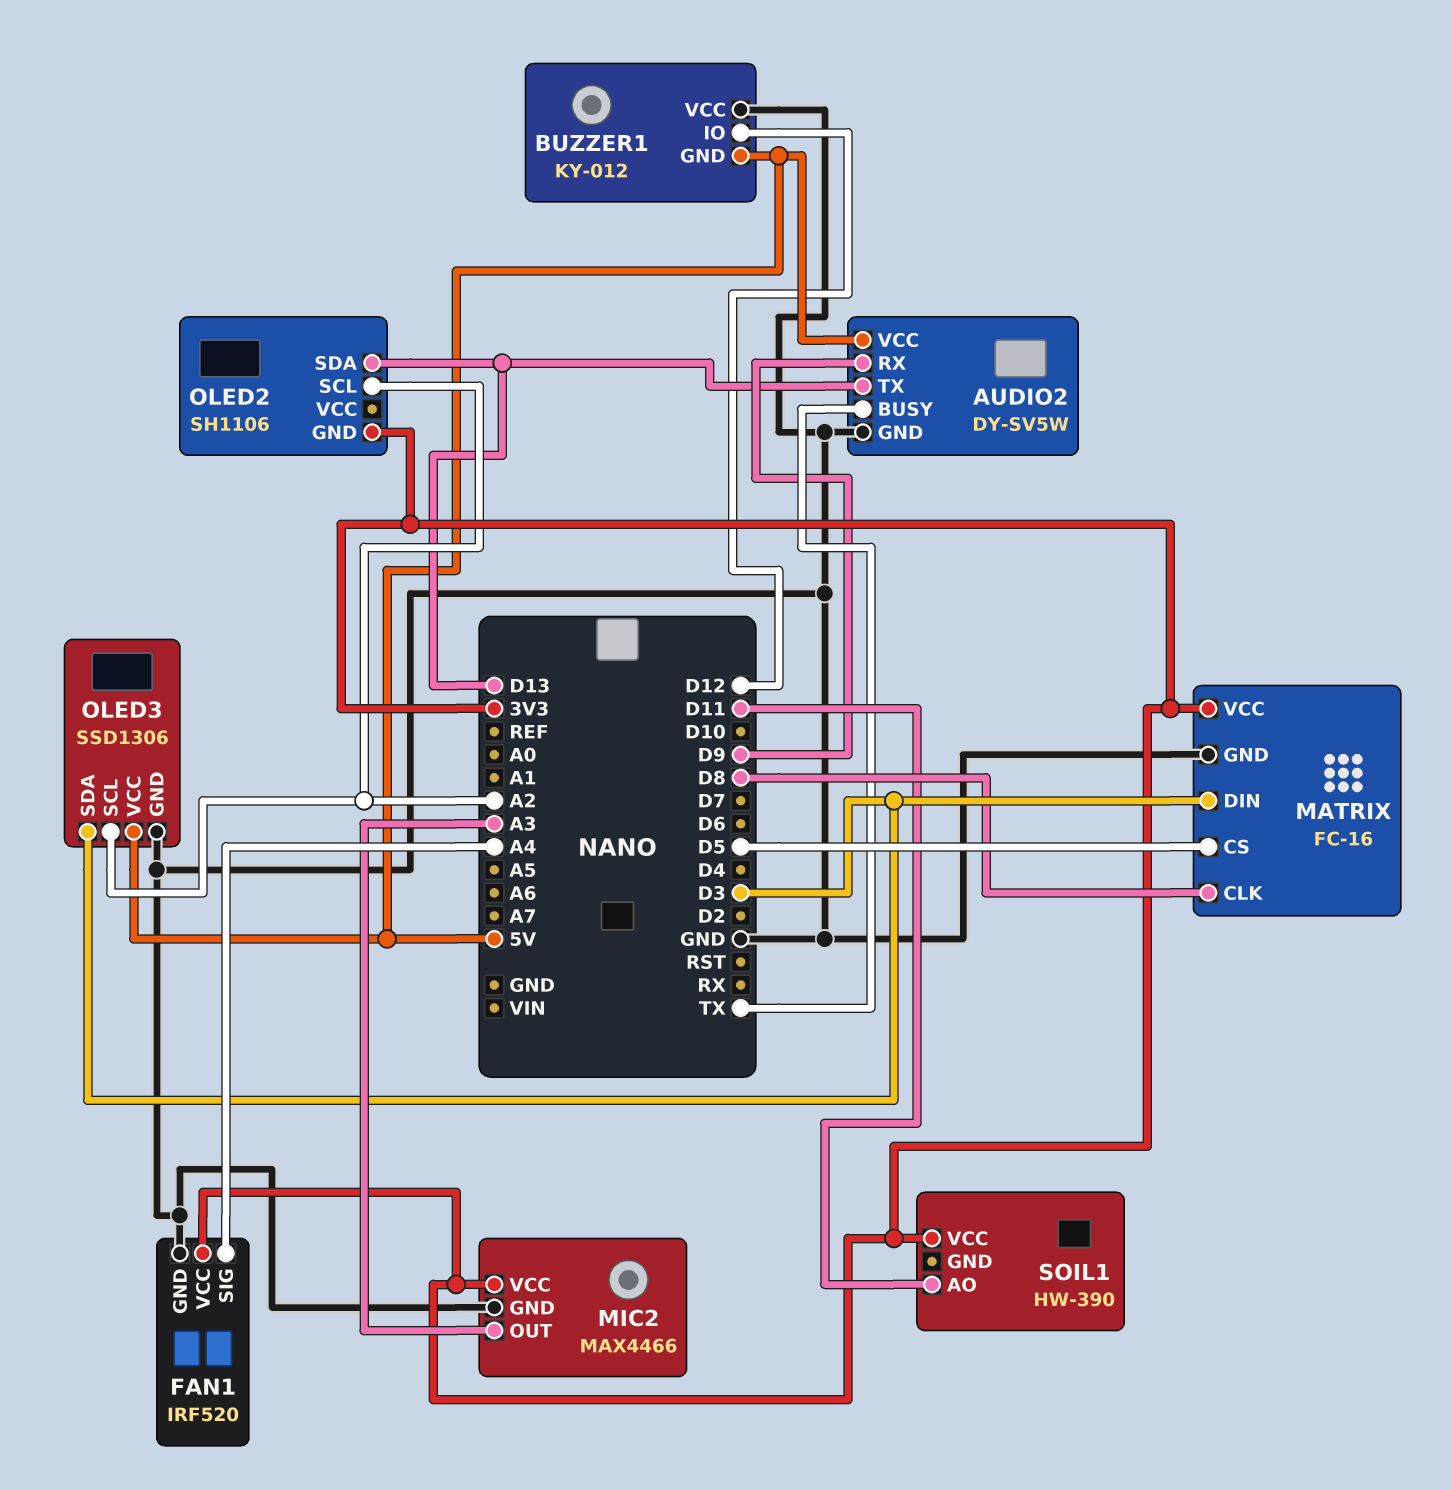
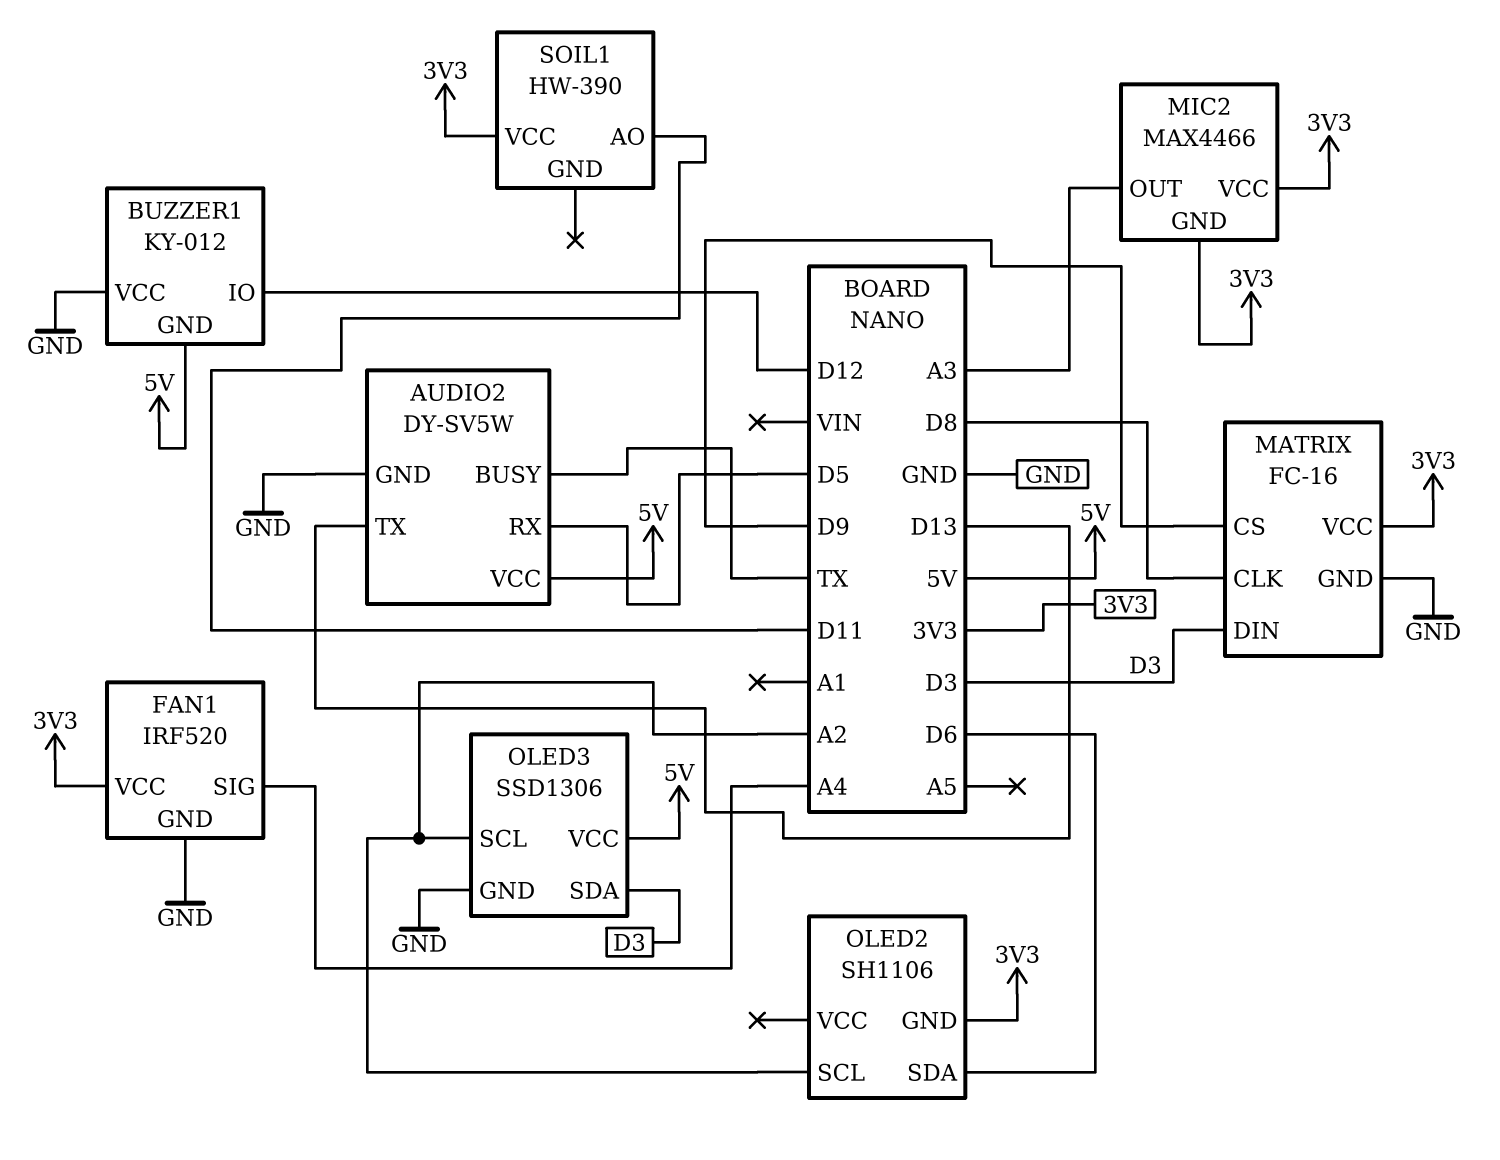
AUDIO2 pin RX: D9 -> D5
MATRIX pin CS: D5 -> D9
MIC2 pin GND: GND -> 3V3
OLED2 pin SDA: D13 -> D6

